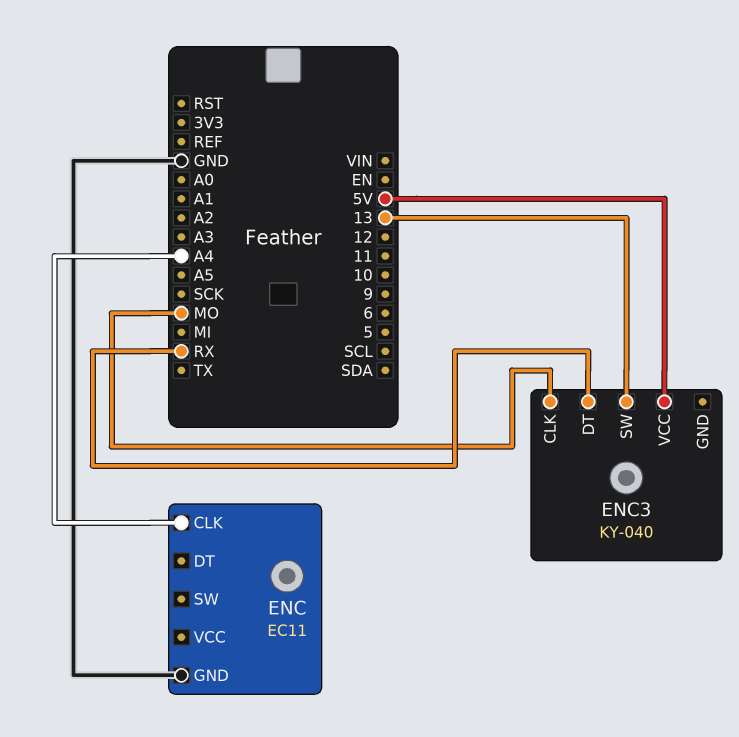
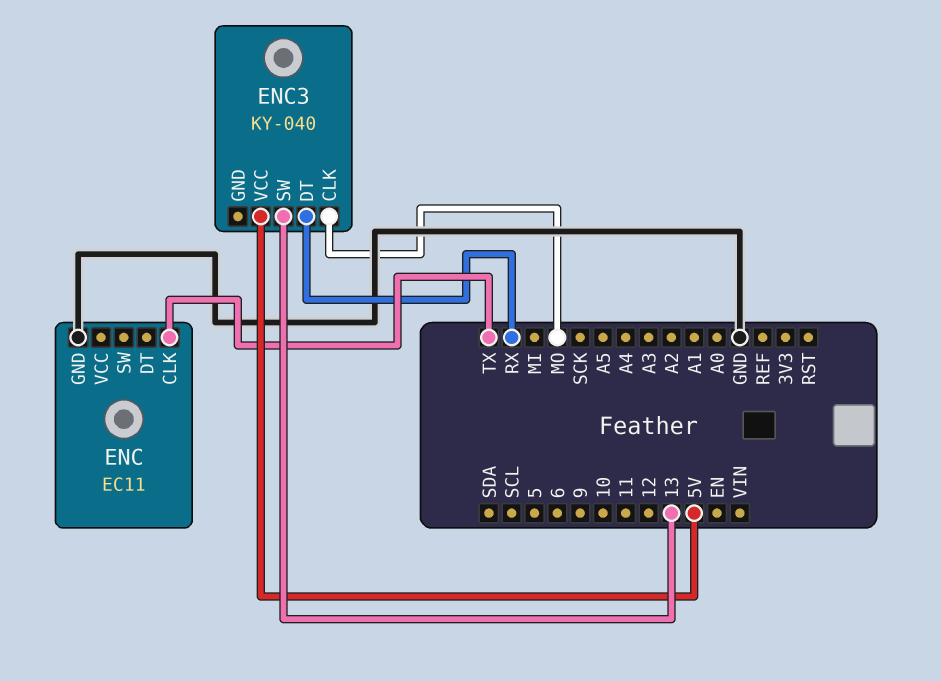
ENC pin CLK: A4 -> TX

